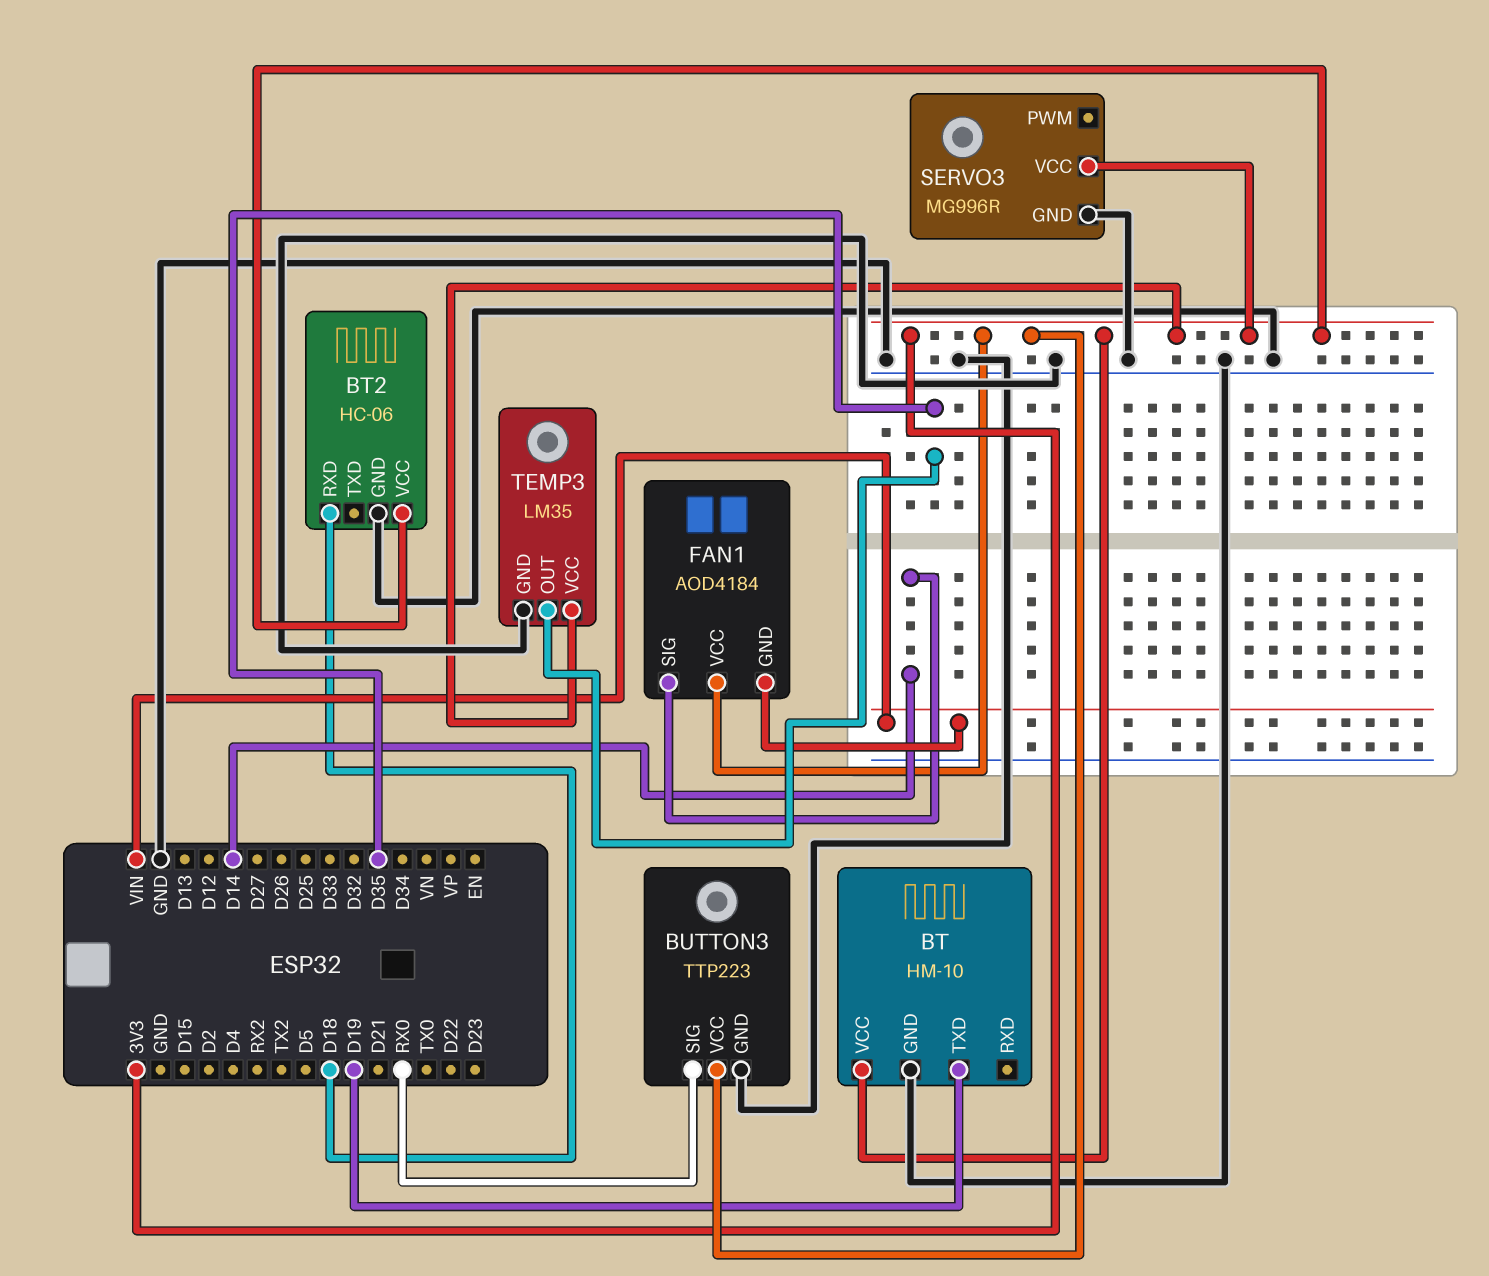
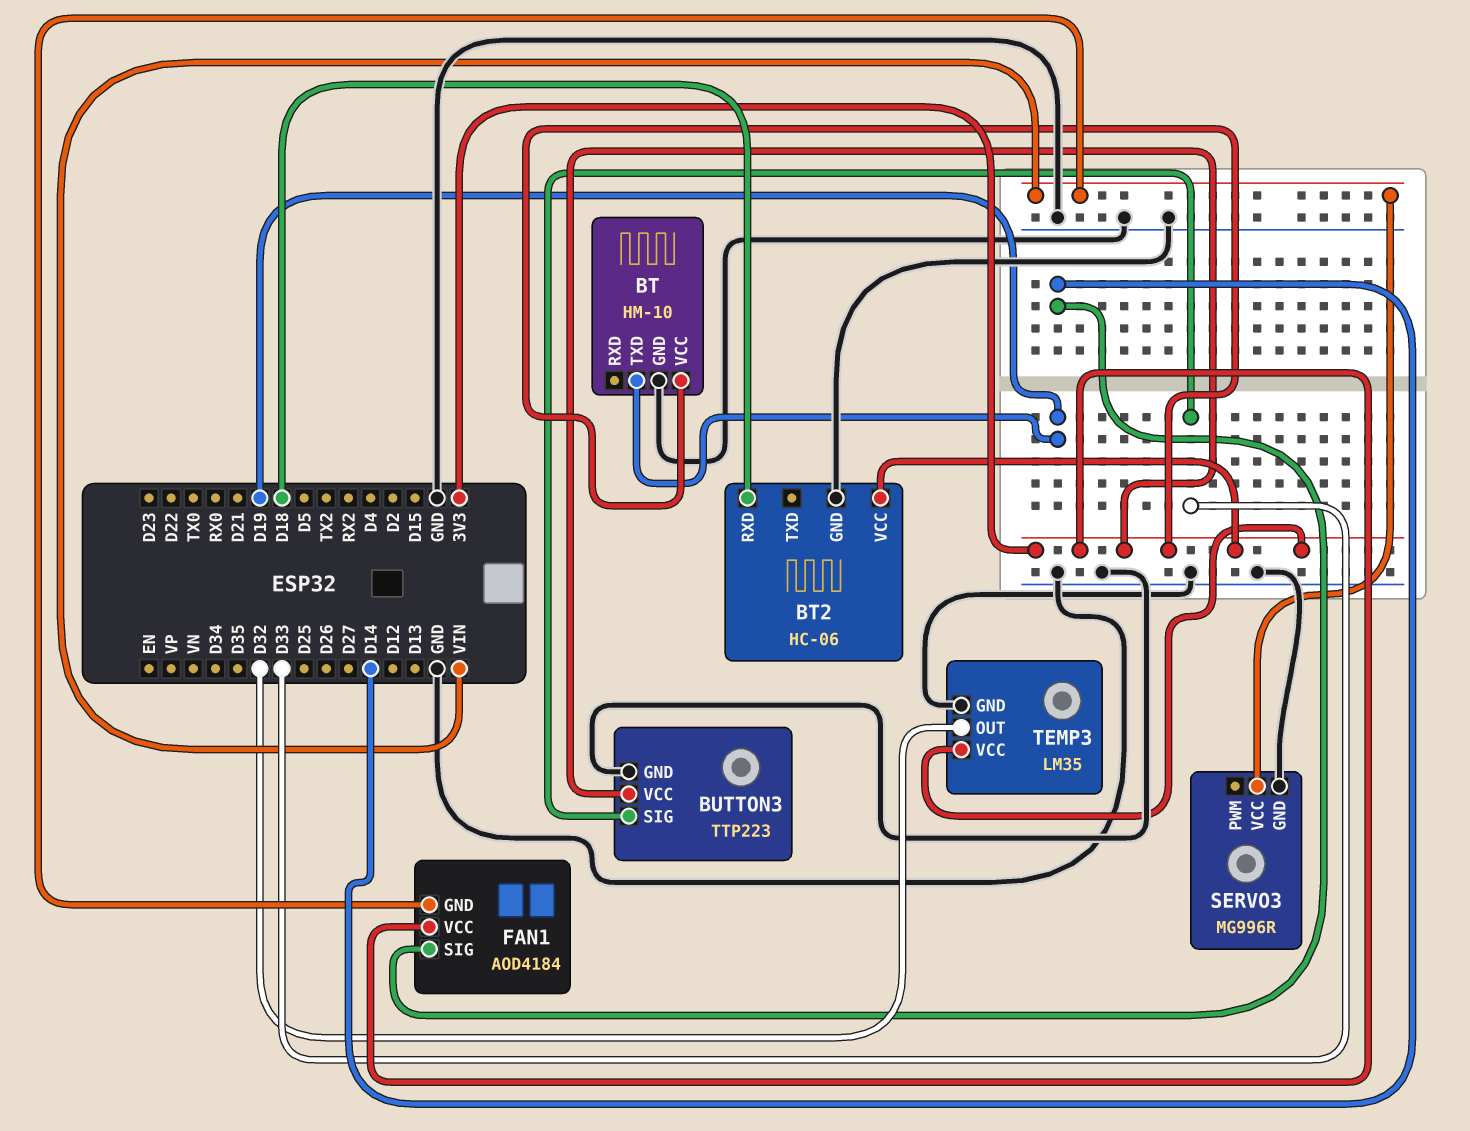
BUTTON3 pin SIG: RX0 -> D33
SERVO3 pin VCC: 3V3 -> VIN
TEMP3 pin OUT: D35 -> D32

